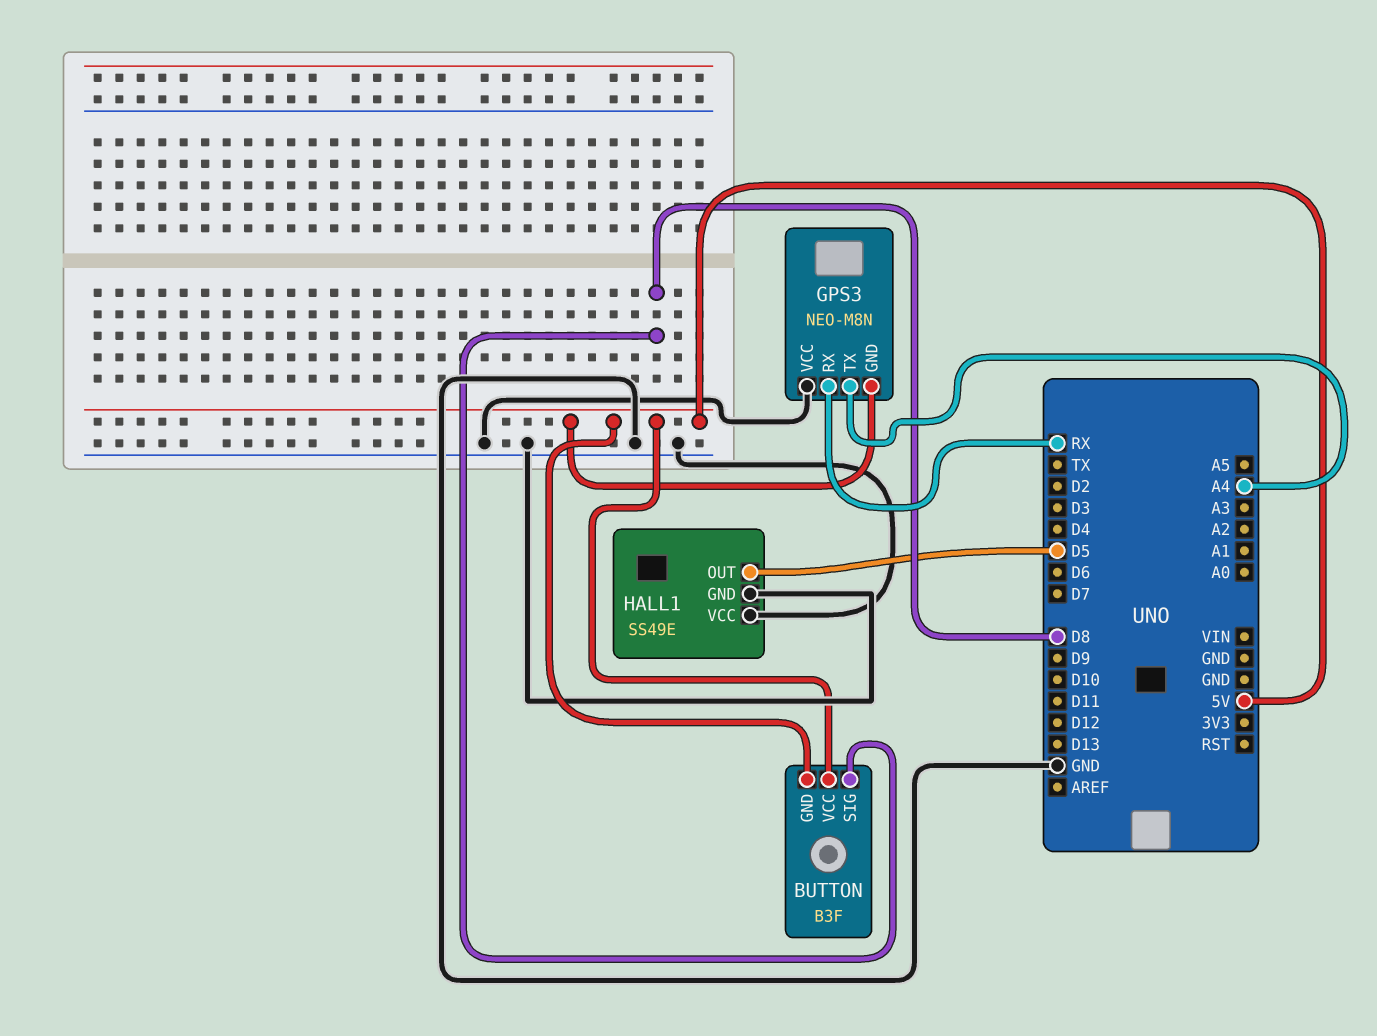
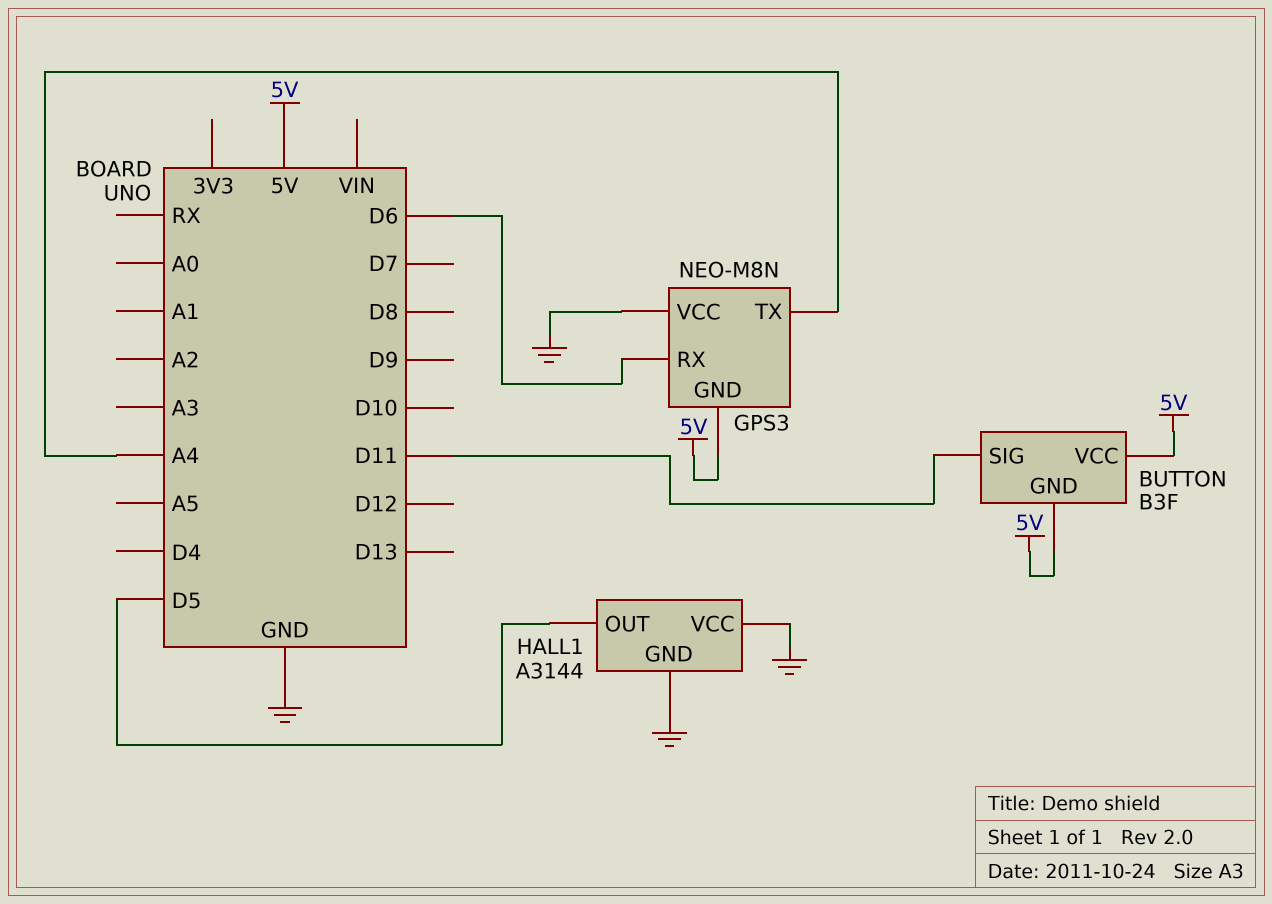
BUTTON pin SIG: D8 -> D11
GPS3 pin RX: RX -> D6
HALL1: SS49E -> A3144

